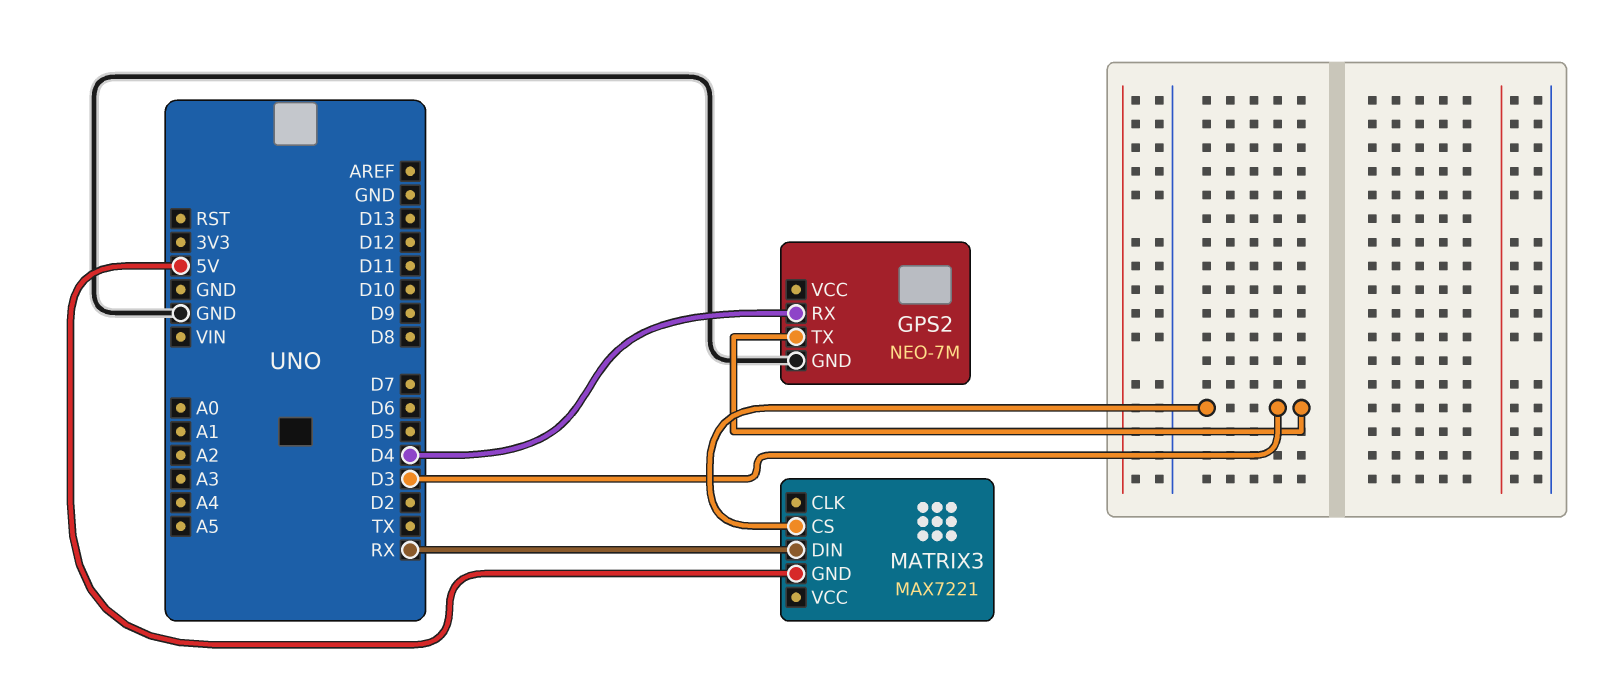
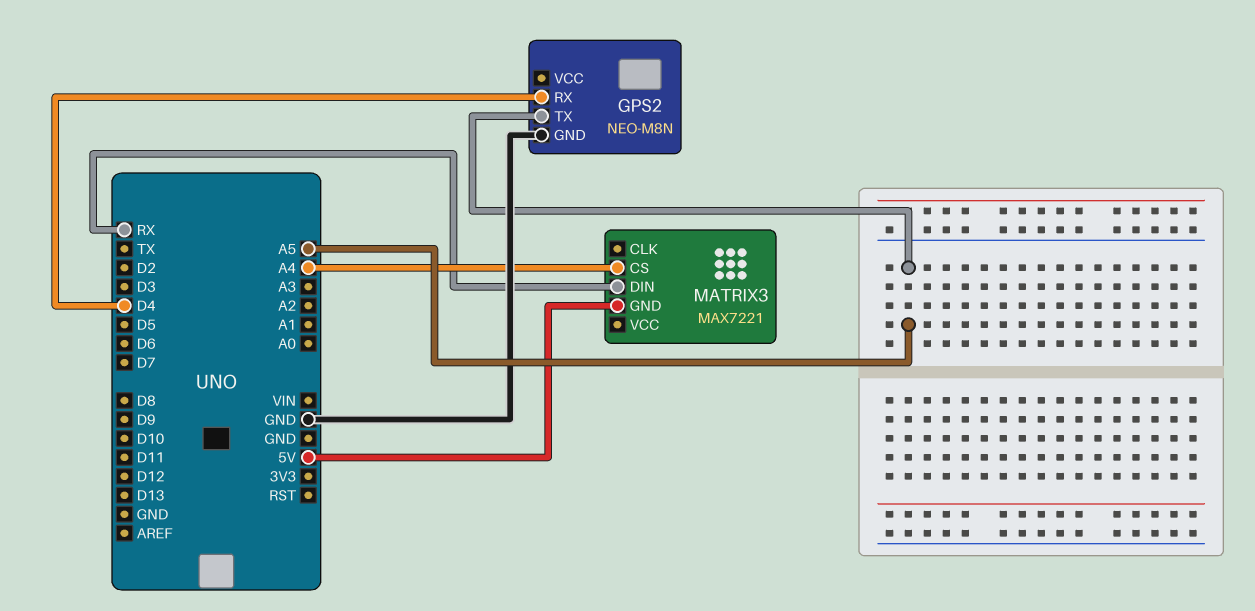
GPS2: NEO-7M -> NEO-M8N
GPS2 pin TX: D3 -> A5
MATRIX3 pin CS: D3 -> A4

